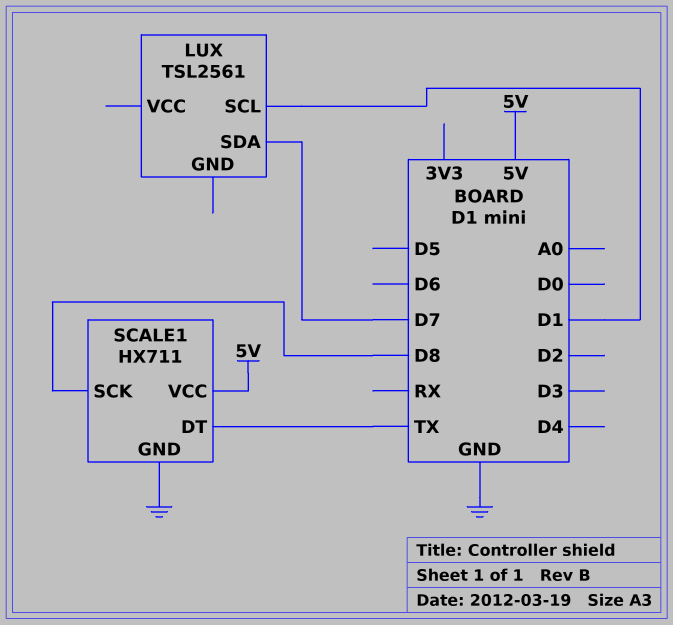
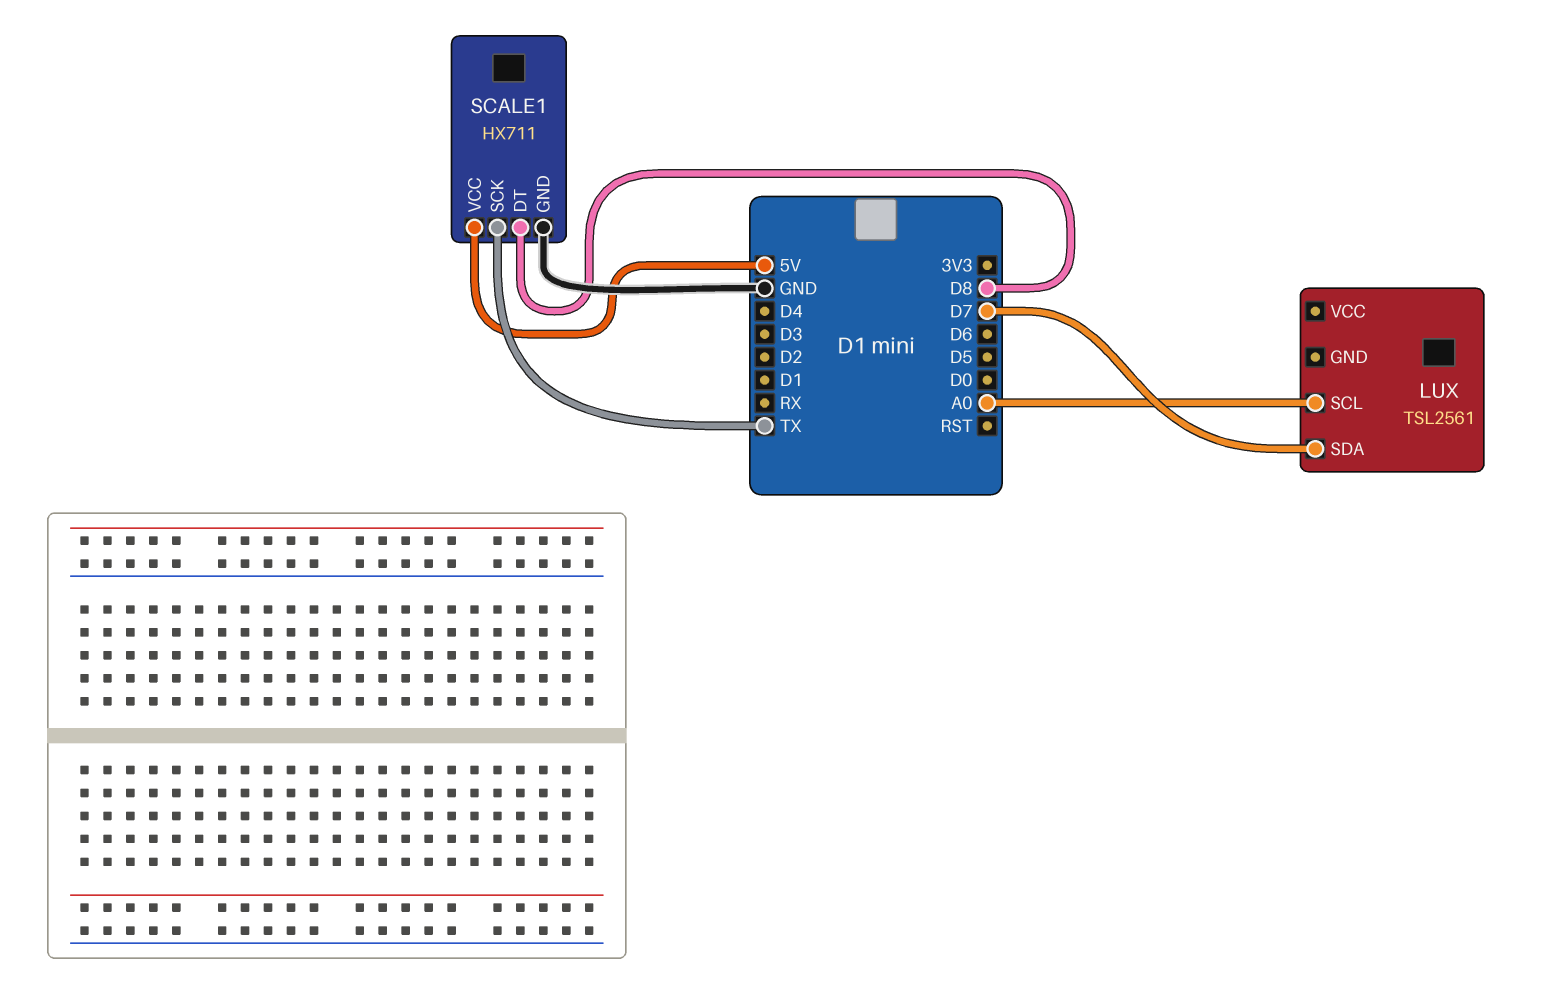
LUX pin SCL: D1 -> A0
SCALE1 pin DT: TX -> D8
SCALE1 pin SCK: D8 -> TX

